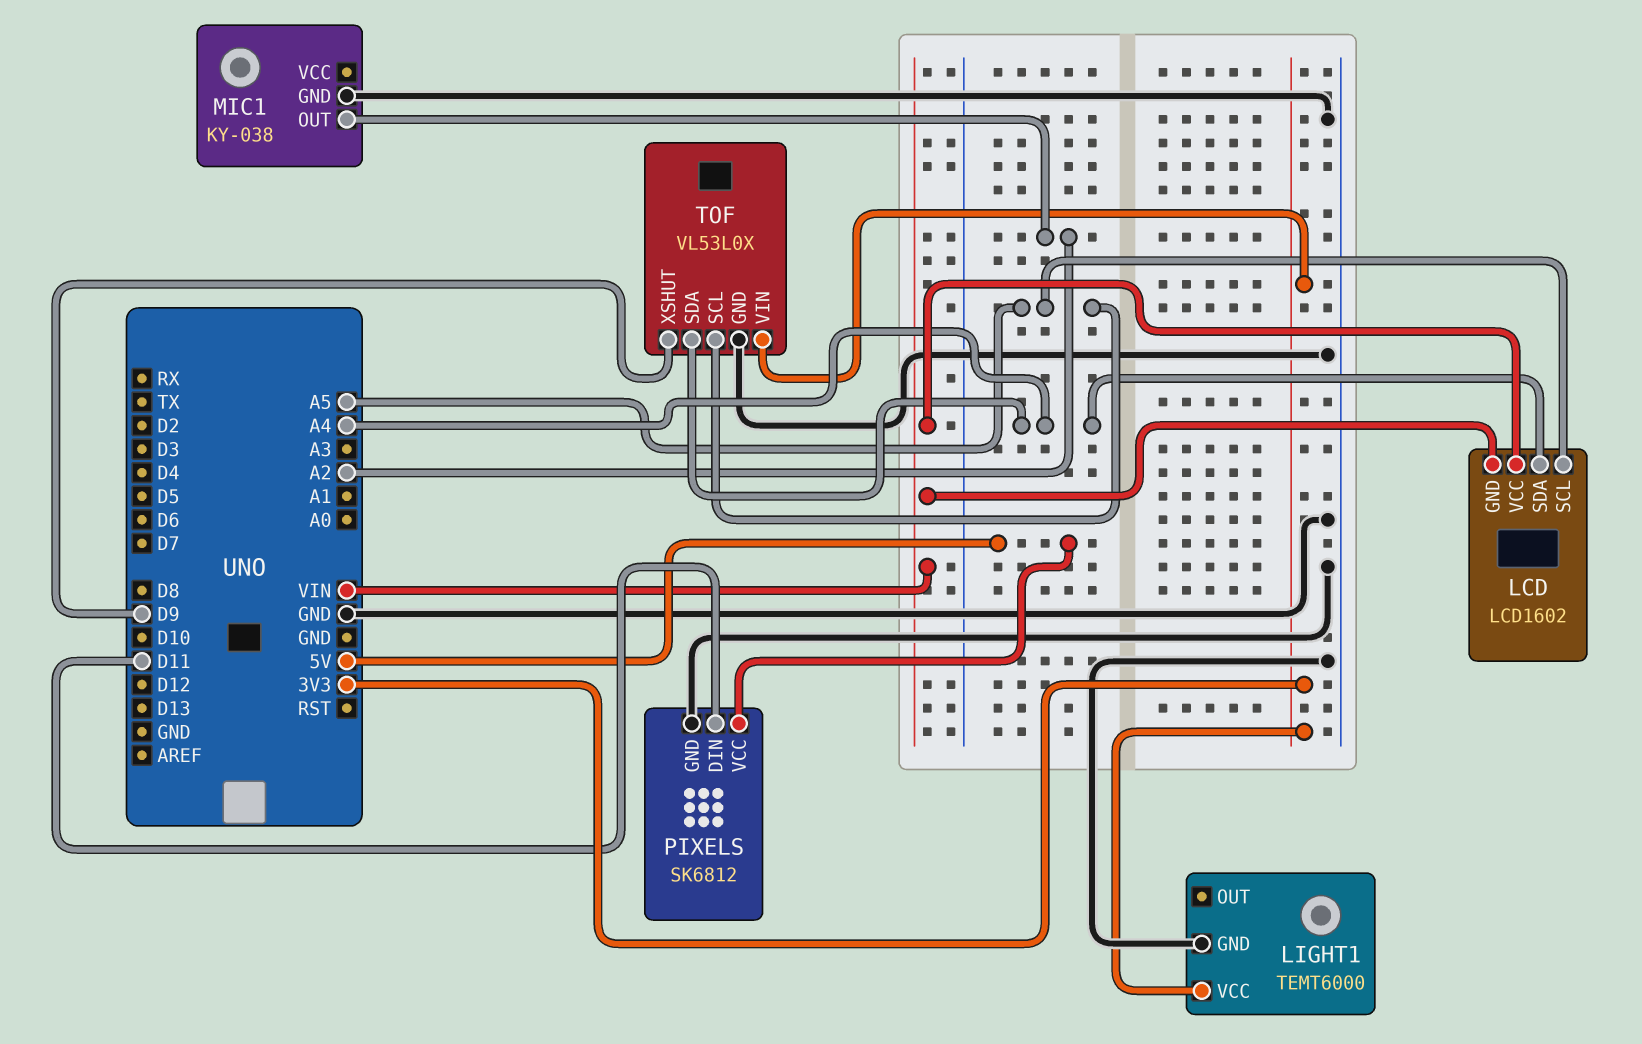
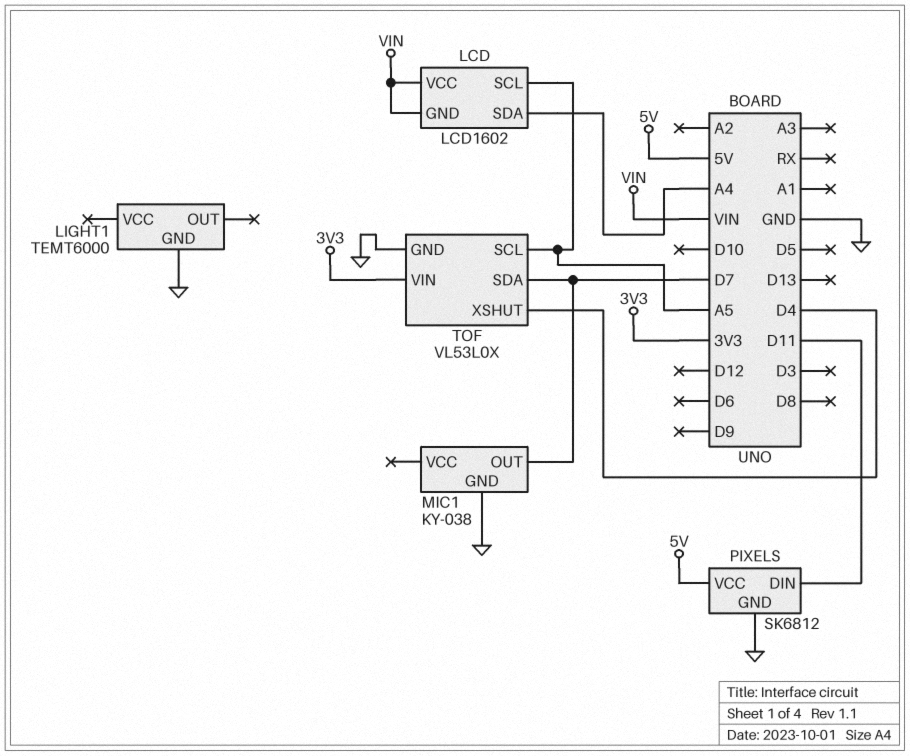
LIGHT1 pin VCC: 3V3 -> none
MIC1 pin OUT: A2 -> D7
TOF pin SDA: A4 -> D7
TOF pin XSHUT: D9 -> D4

